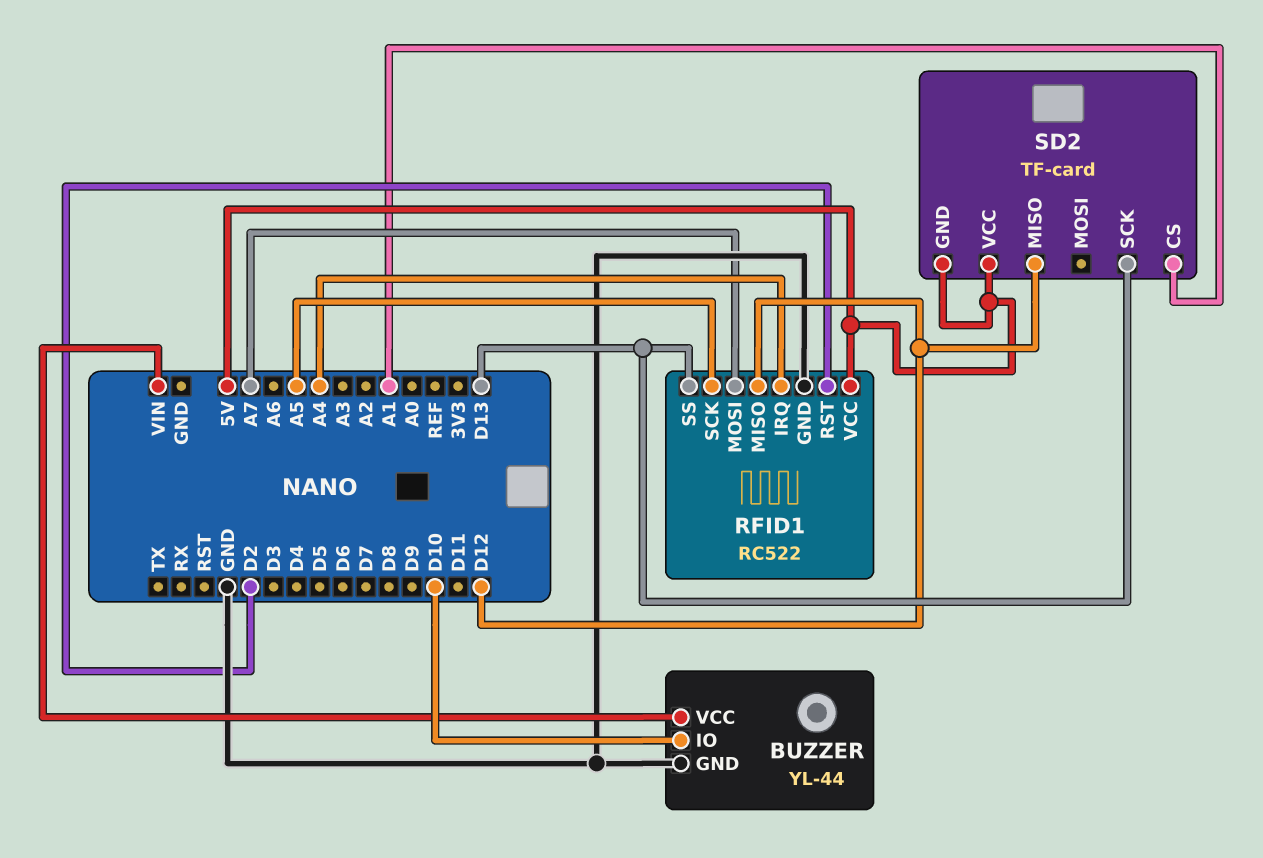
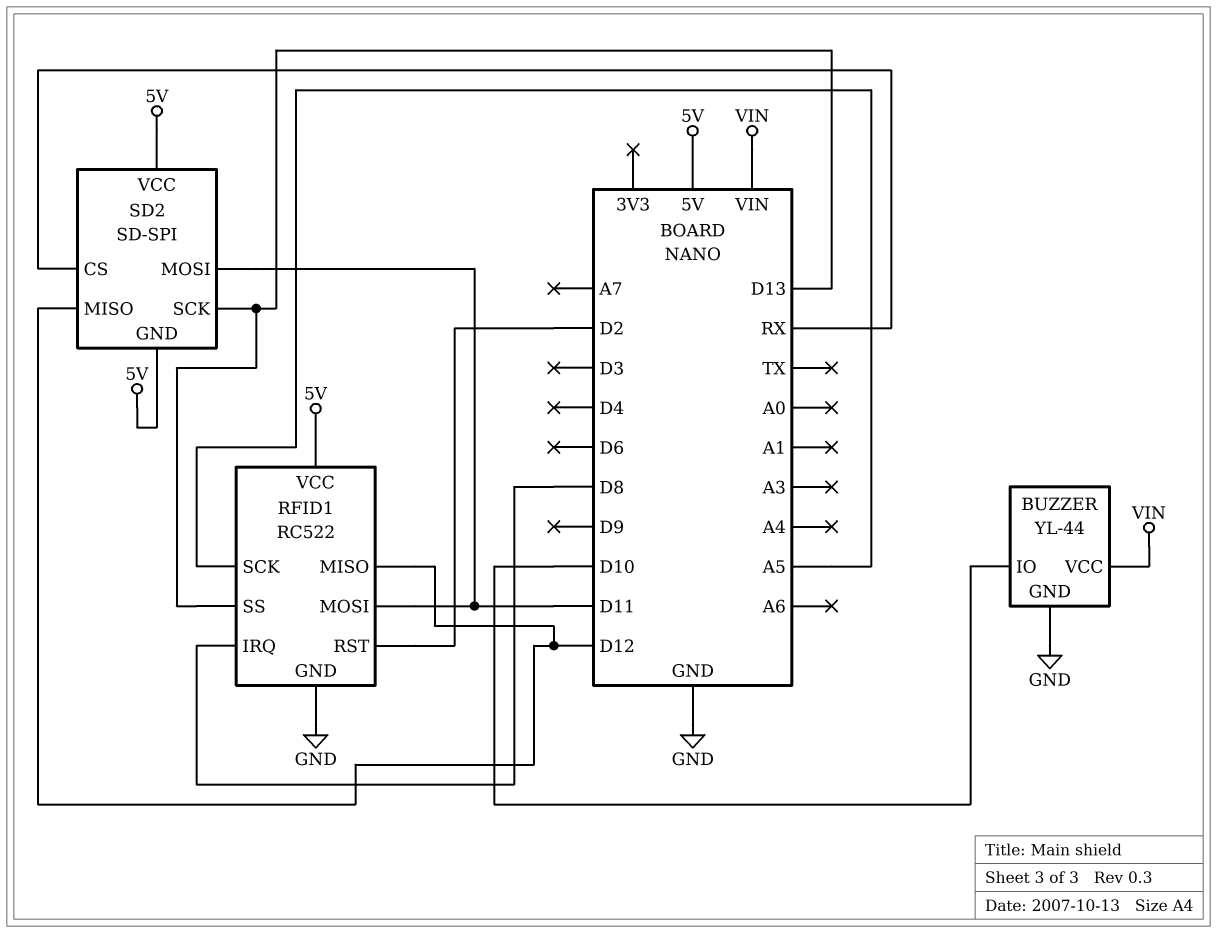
RFID1 pin IRQ: A4 -> D8
RFID1 pin MOSI: A7 -> D11
SD2: TF-card -> SD-SPI
SD2 pin CS: A1 -> RX
SD2 pin MOSI: none -> D11

